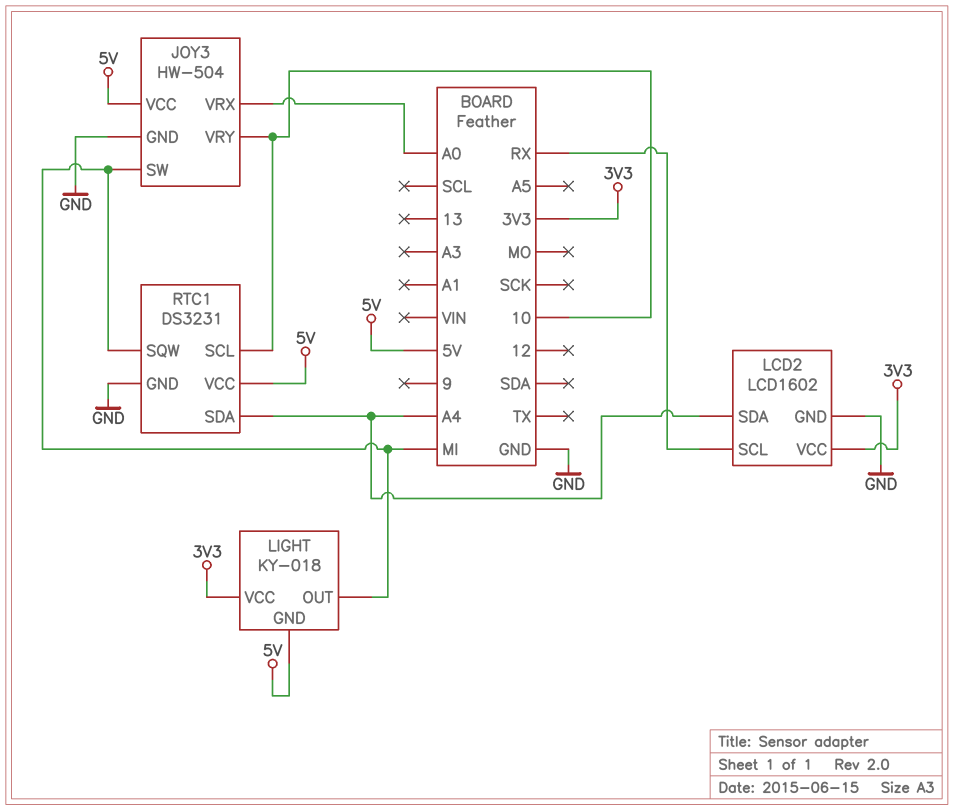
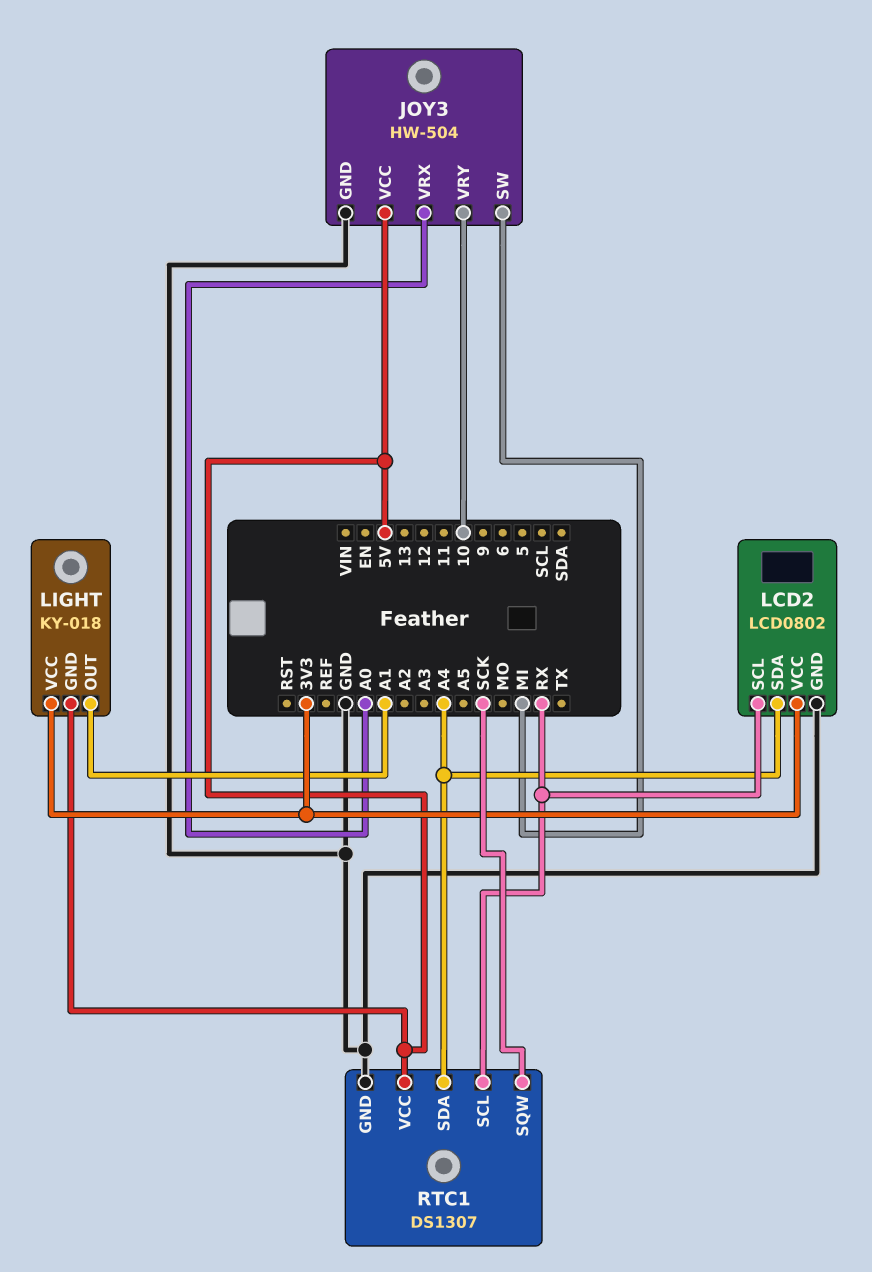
LCD2: LCD1602 -> LCD0802
LIGHT pin OUT: MI -> A1
RTC1: DS3231 -> DS1307
RTC1 pin SCL: 10 -> RX
RTC1 pin SQW: MI -> SCK

